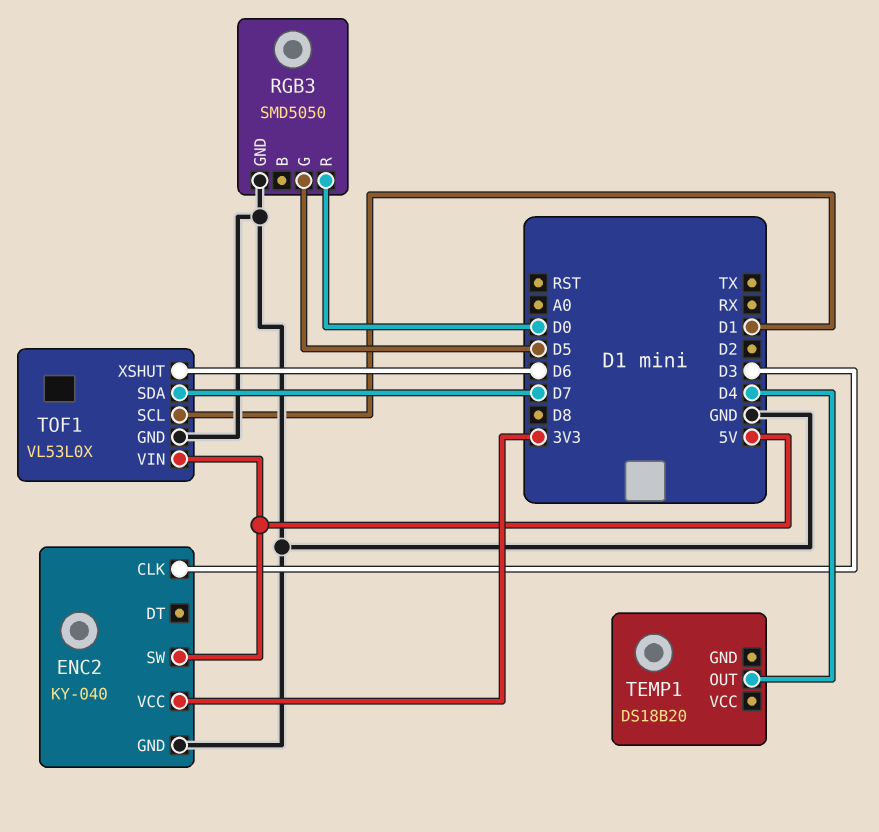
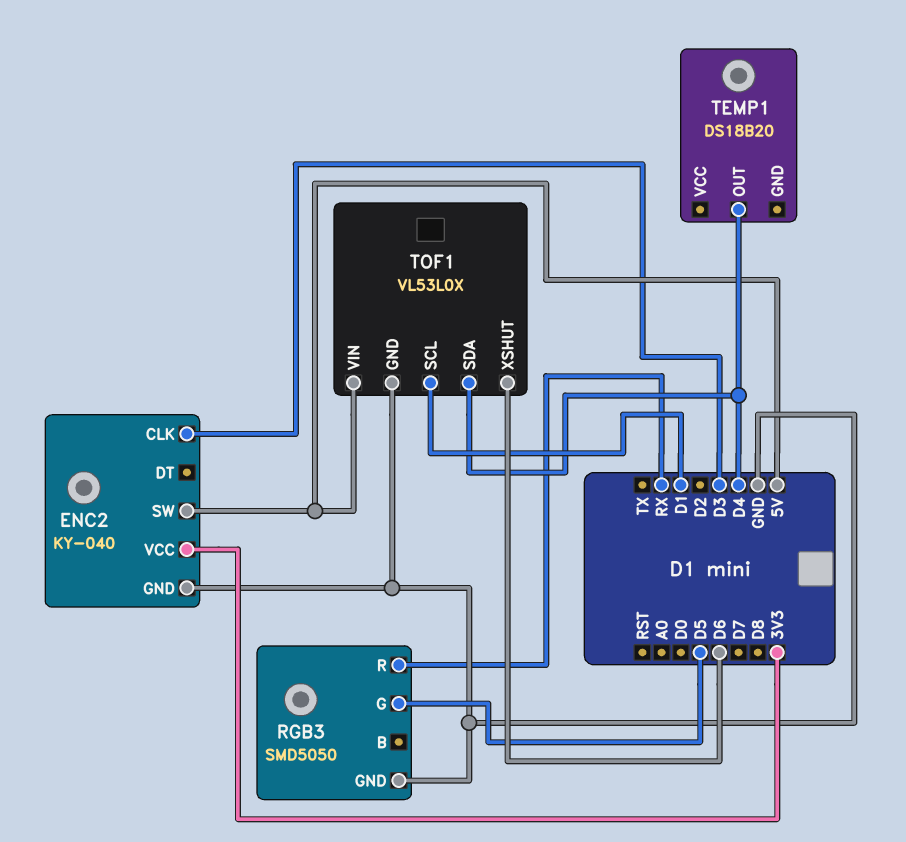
RGB3 pin R: D0 -> RX
TOF1 pin SDA: D7 -> D4

